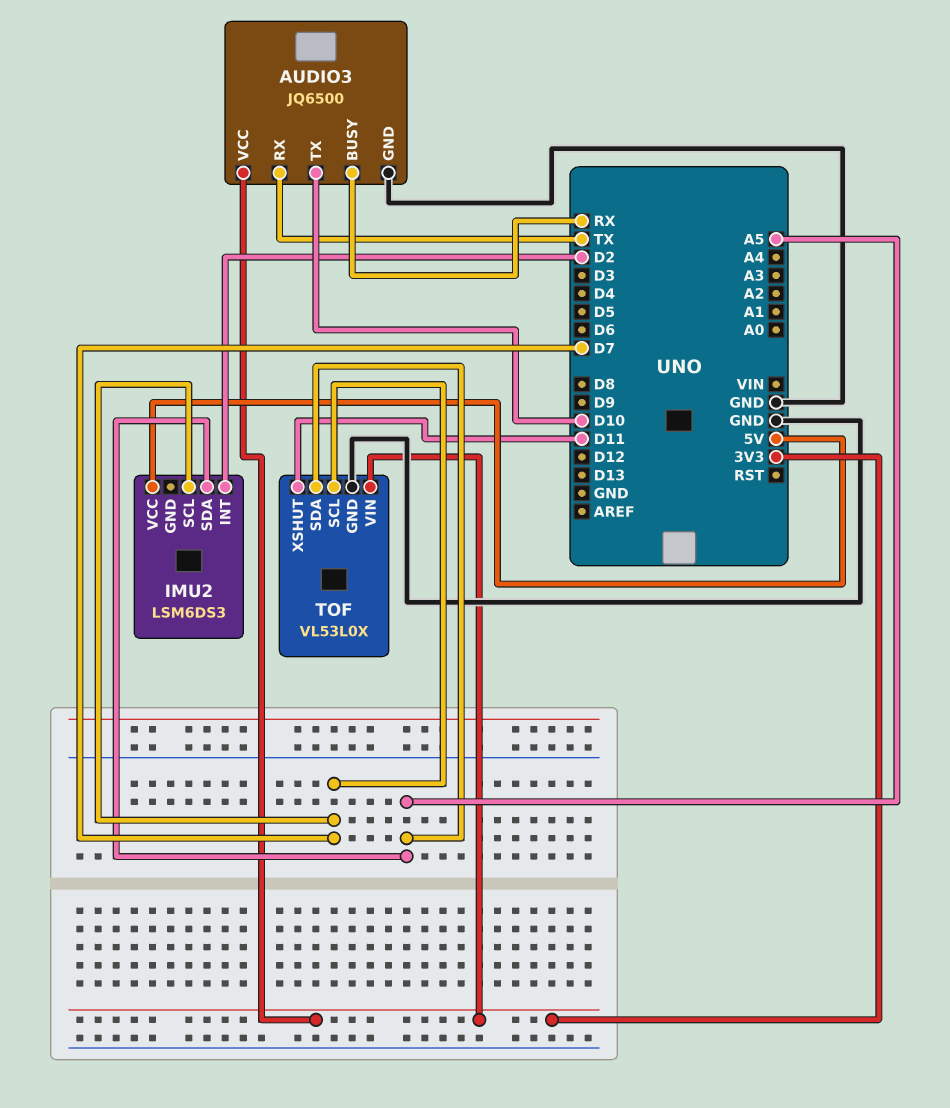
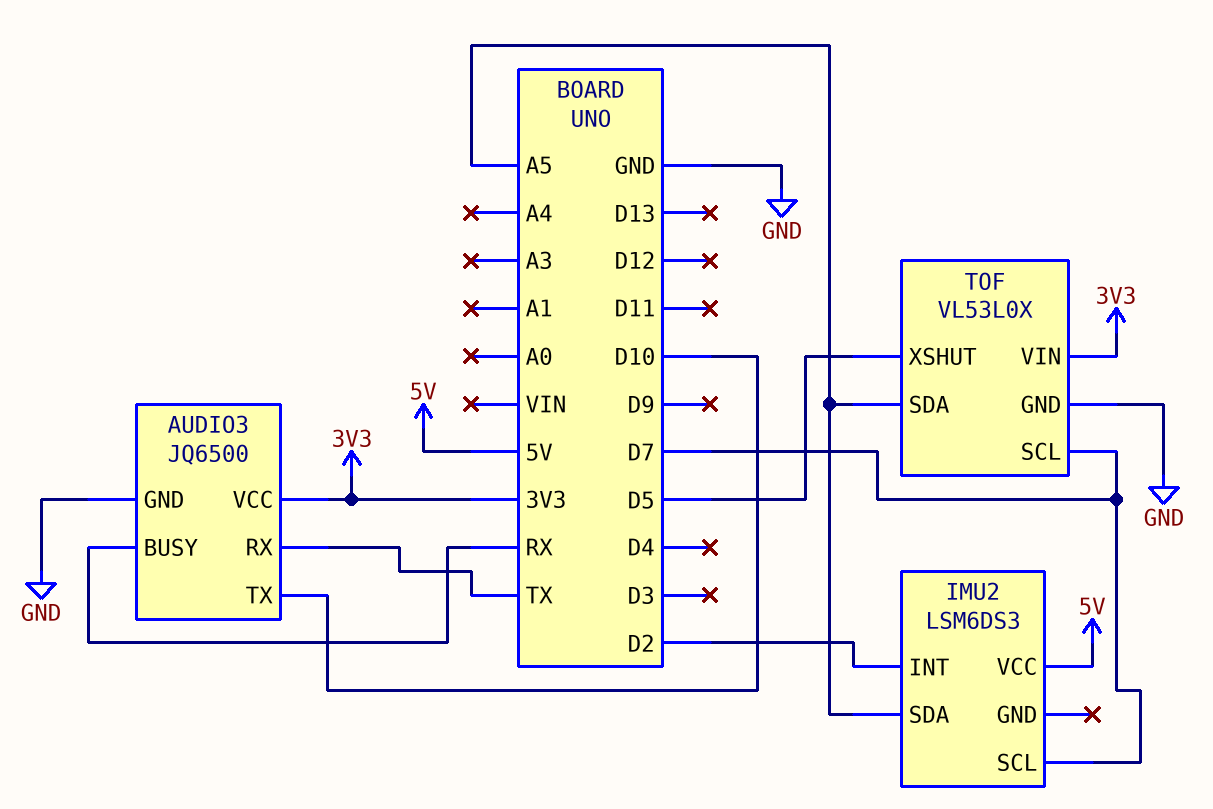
TOF pin XSHUT: D11 -> D5

